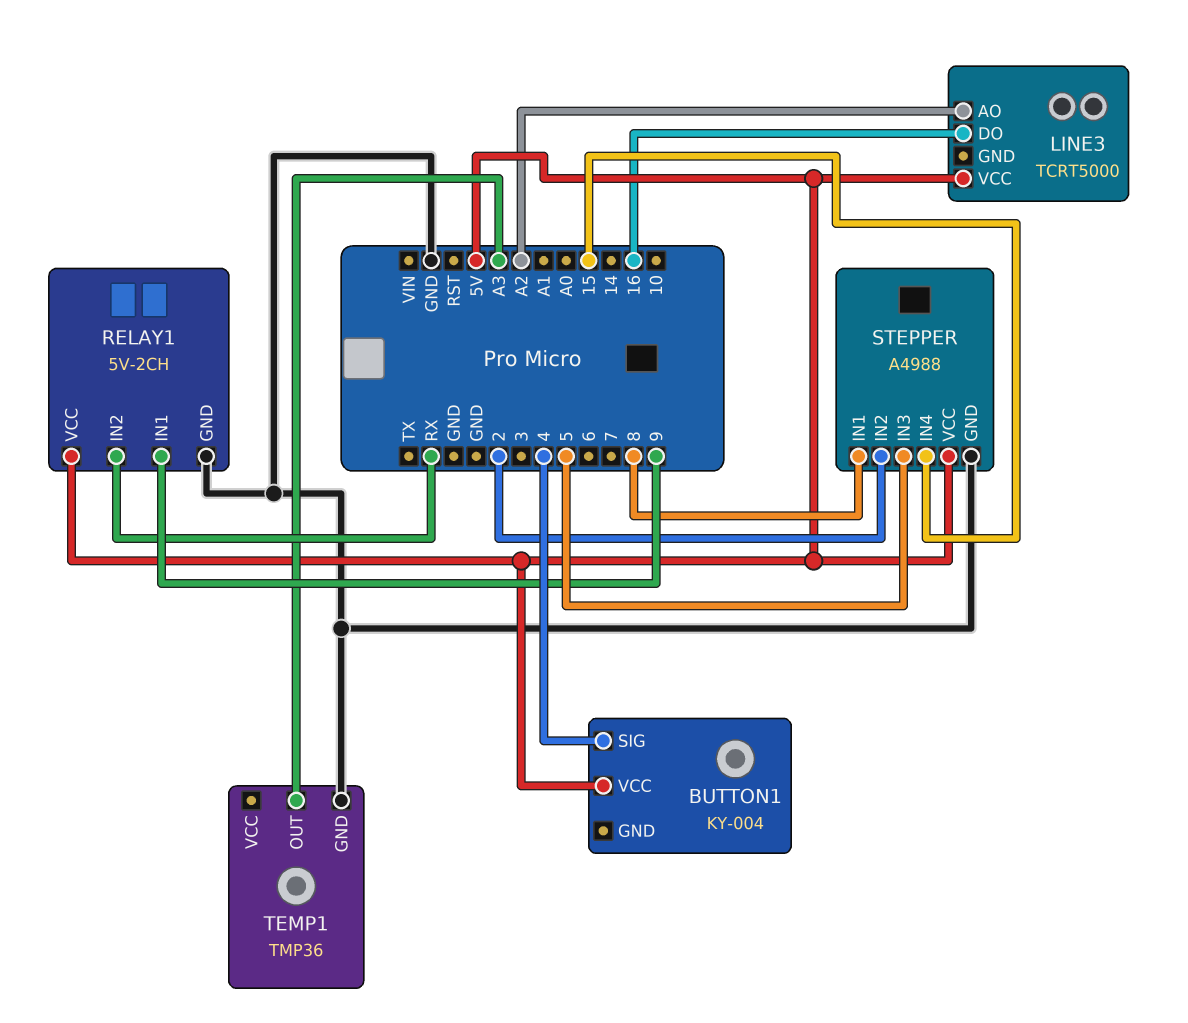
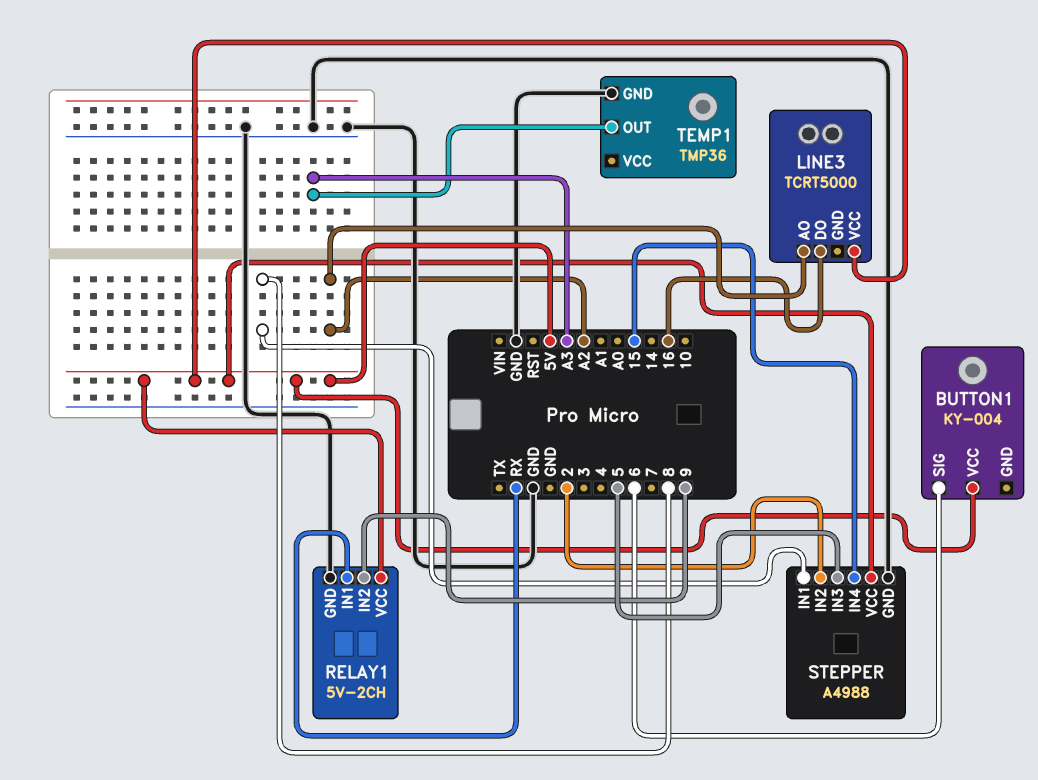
BUTTON1 pin SIG: 4 -> 6
RELAY1 pin IN1: 9 -> RX
RELAY1 pin IN2: RX -> 9

